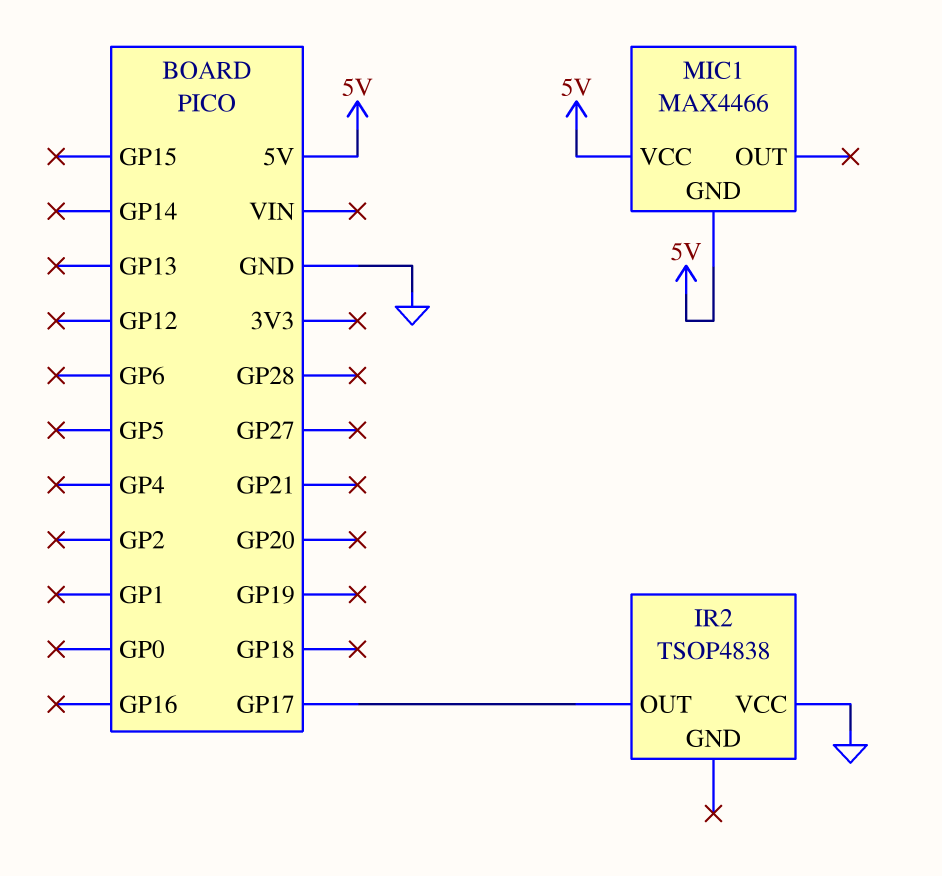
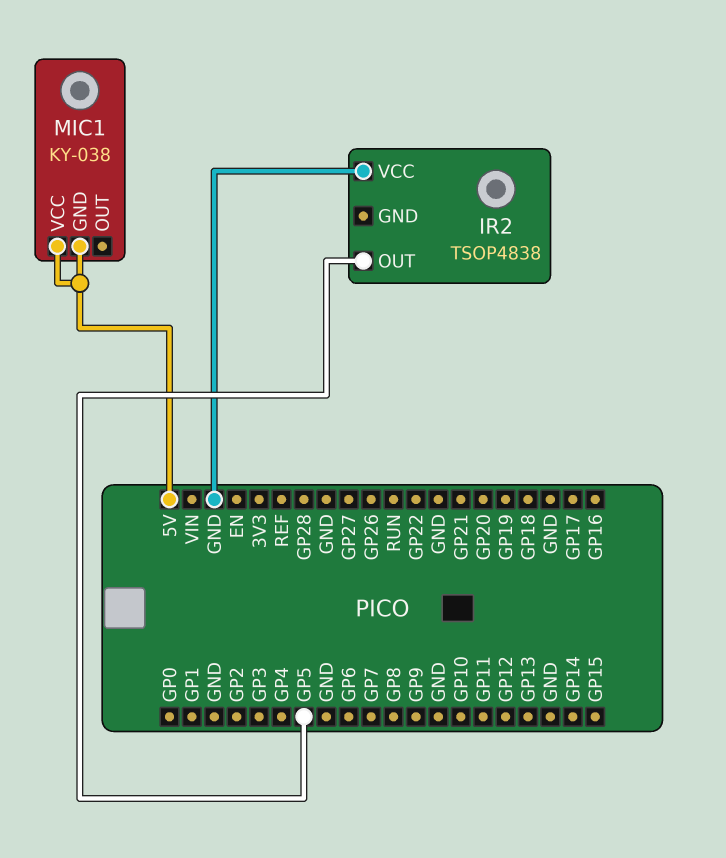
IR2 pin OUT: GP17 -> GP5
MIC1: MAX4466 -> KY-038

